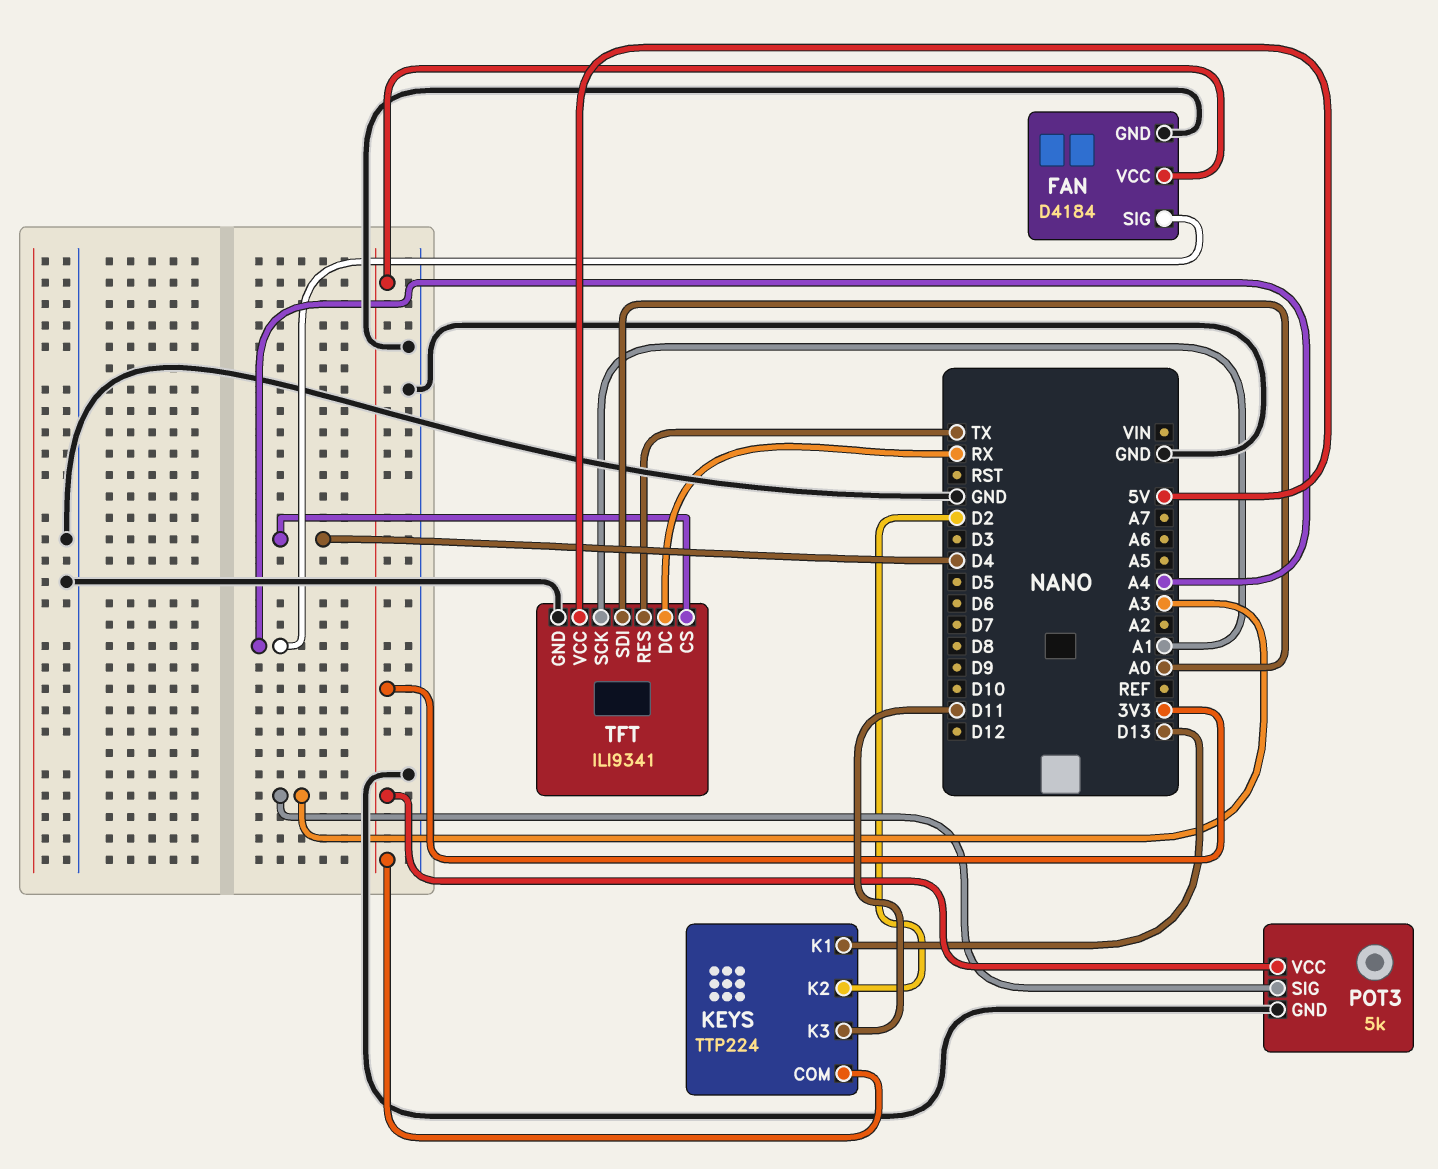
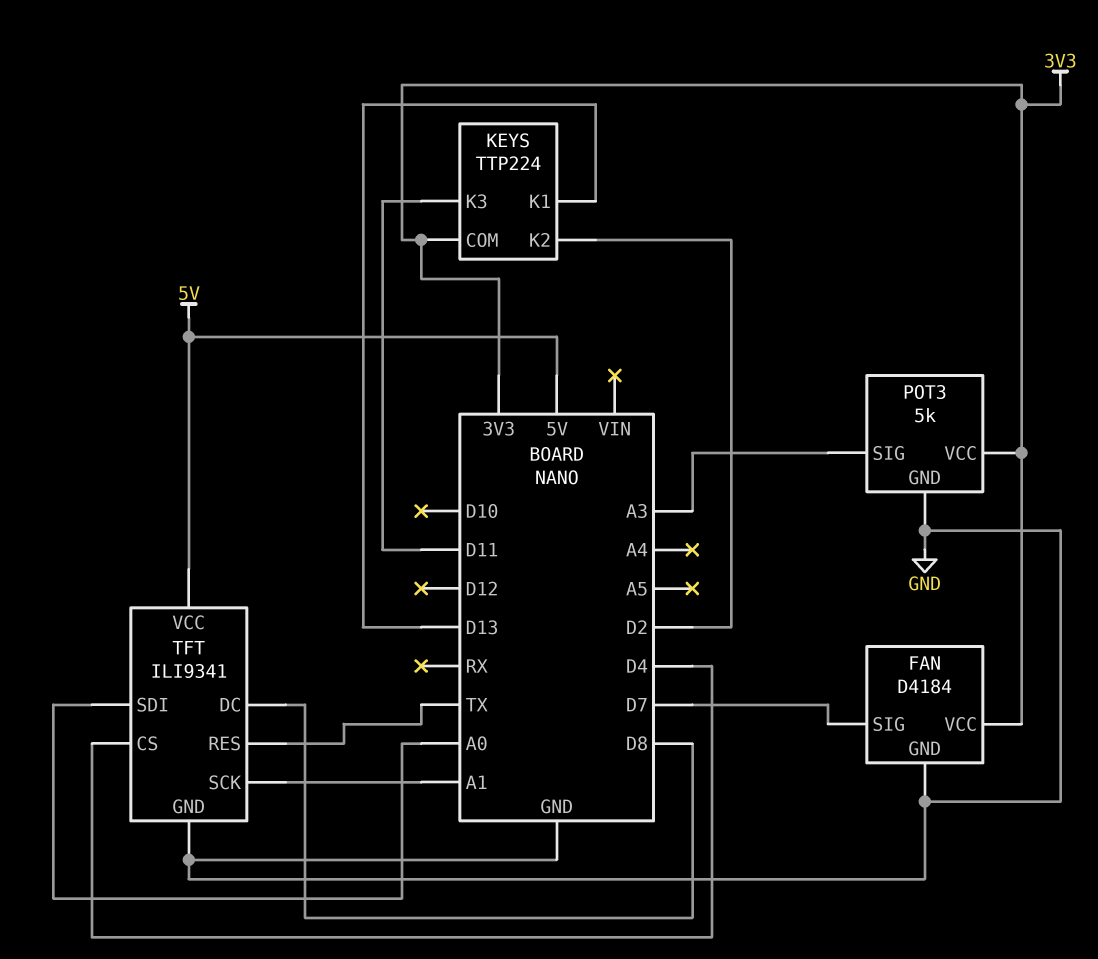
FAN pin SIG: A4 -> D7
TFT pin DC: RX -> D8

